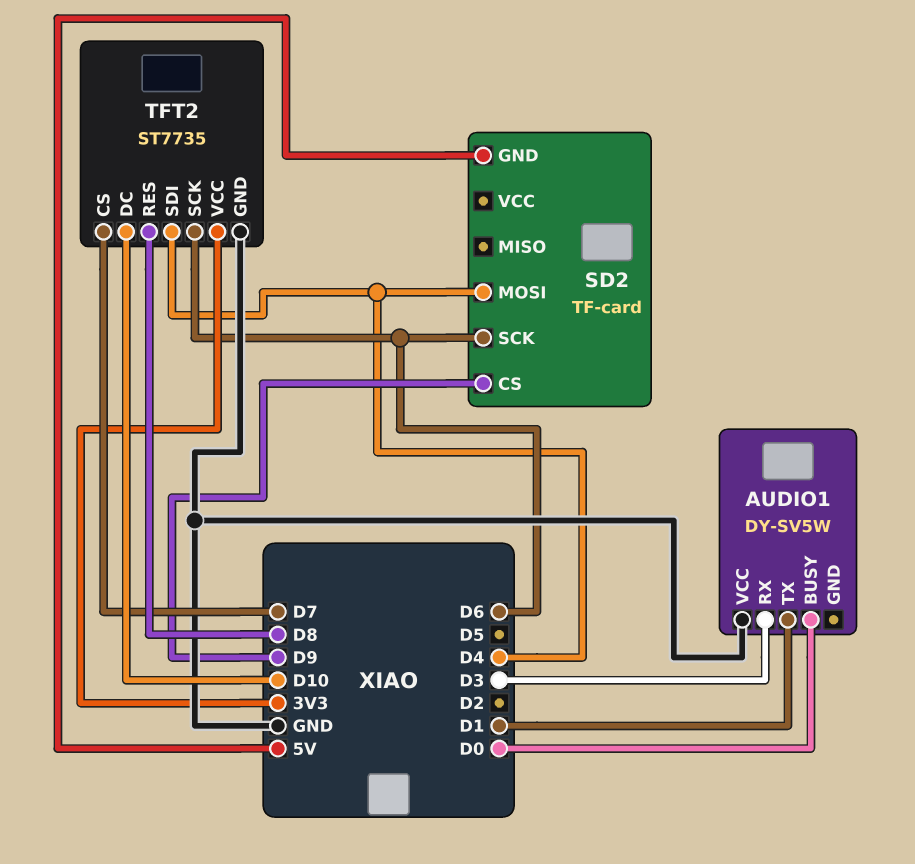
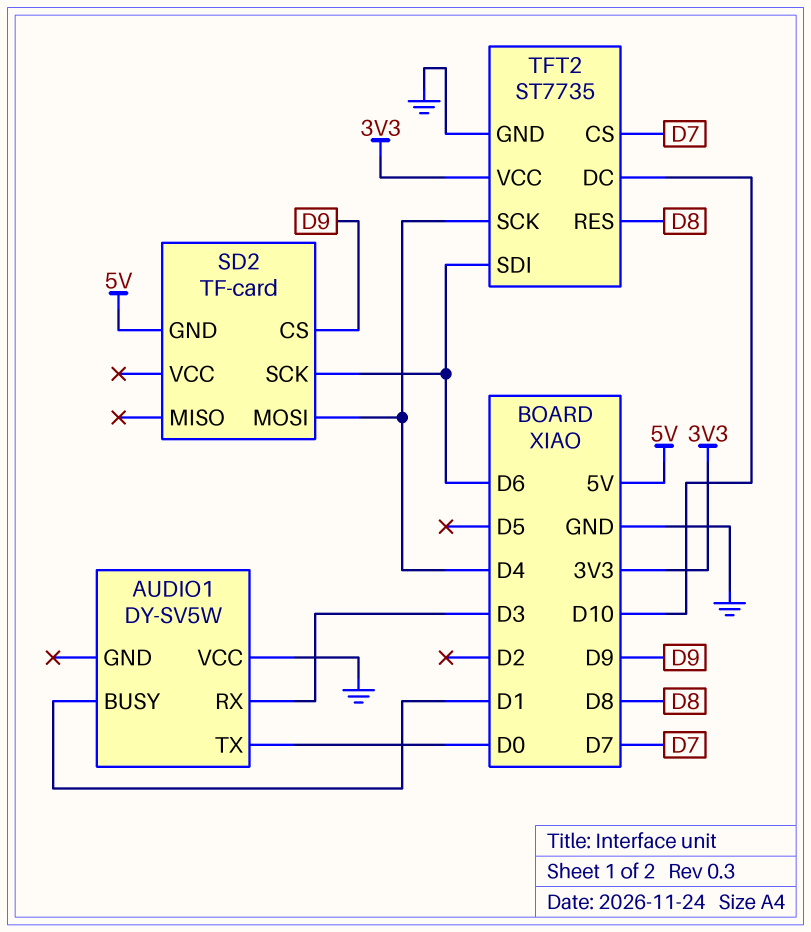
AUDIO1 pin BUSY: D0 -> D1
AUDIO1 pin TX: D1 -> D0
TFT2 pin SCK: D6 -> D4
TFT2 pin SDI: D4 -> D6

